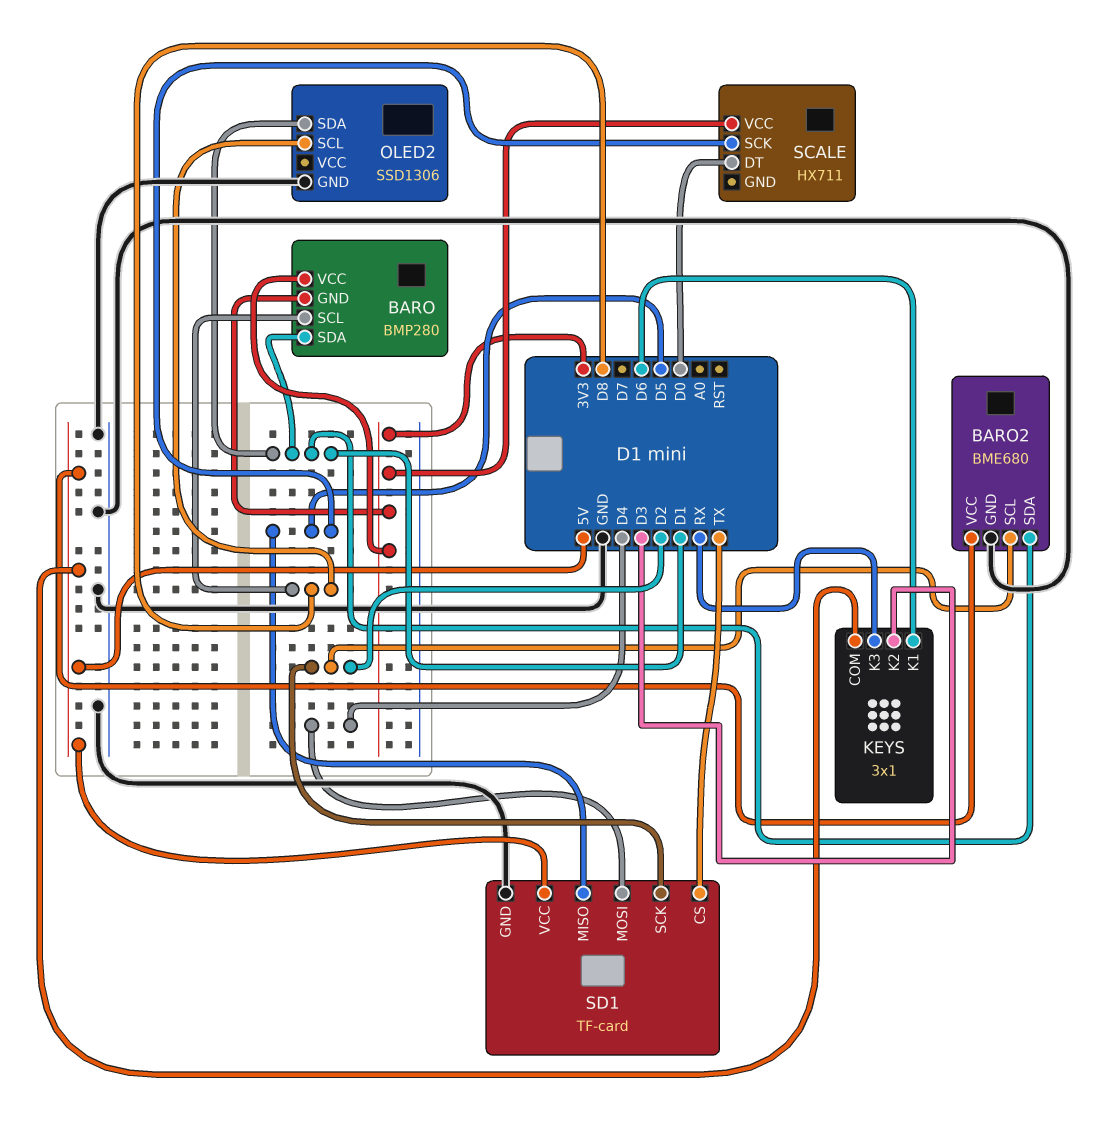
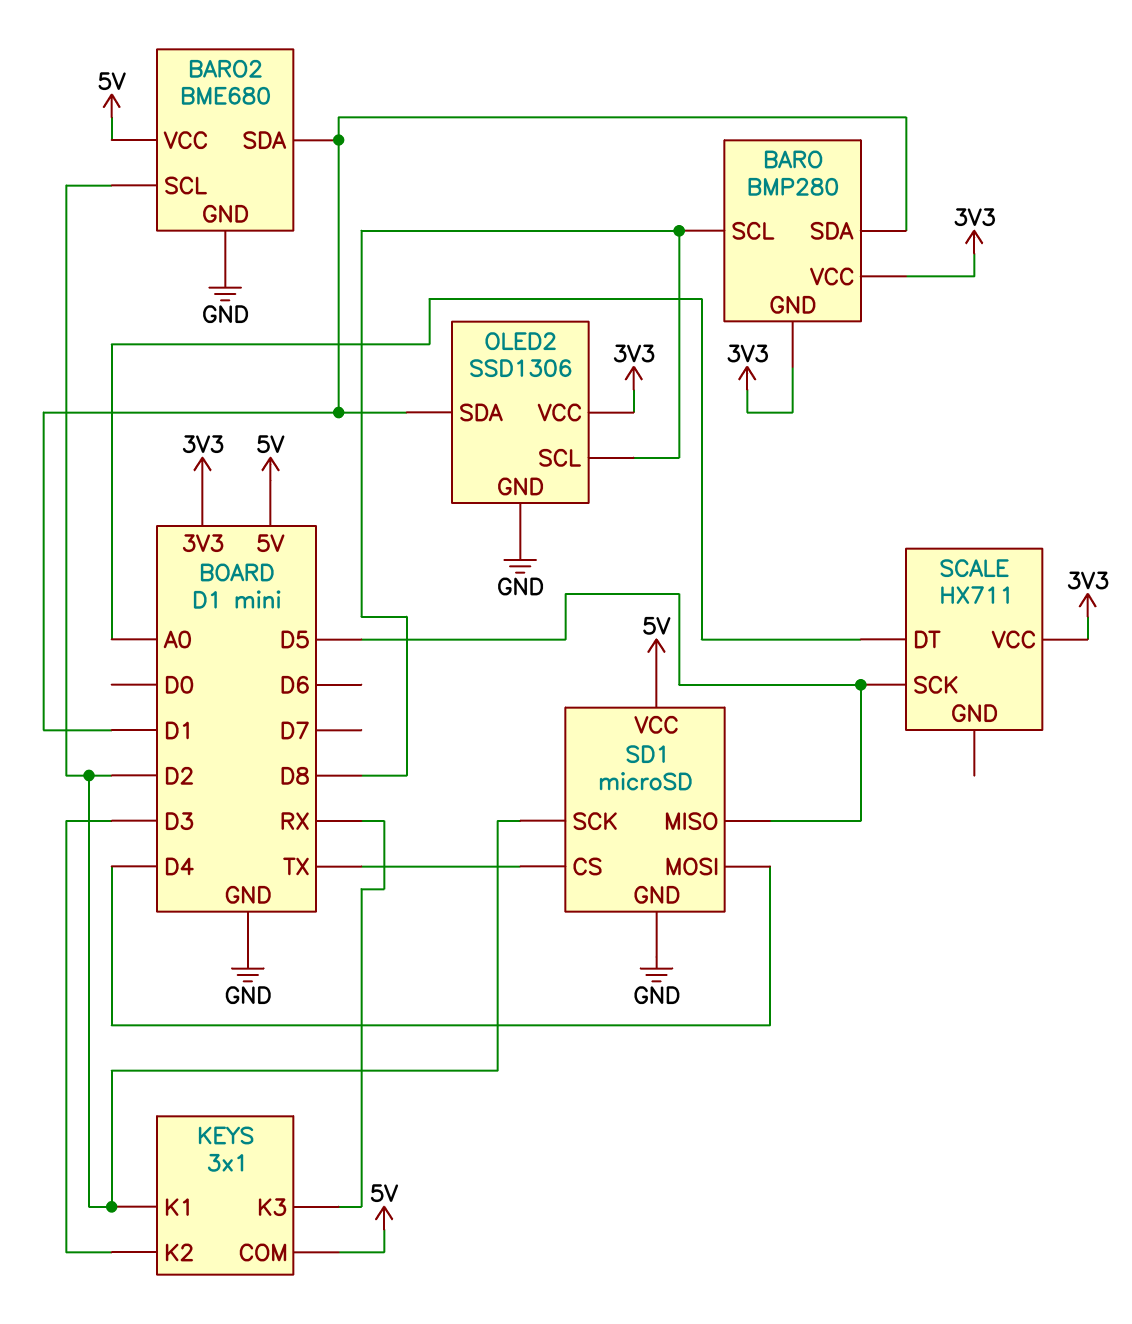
KEYS pin K1: D6 -> D2
OLED2 pin VCC: none -> 3V3
SCALE pin DT: D0 -> A0
SD1: TF-card -> microSD

